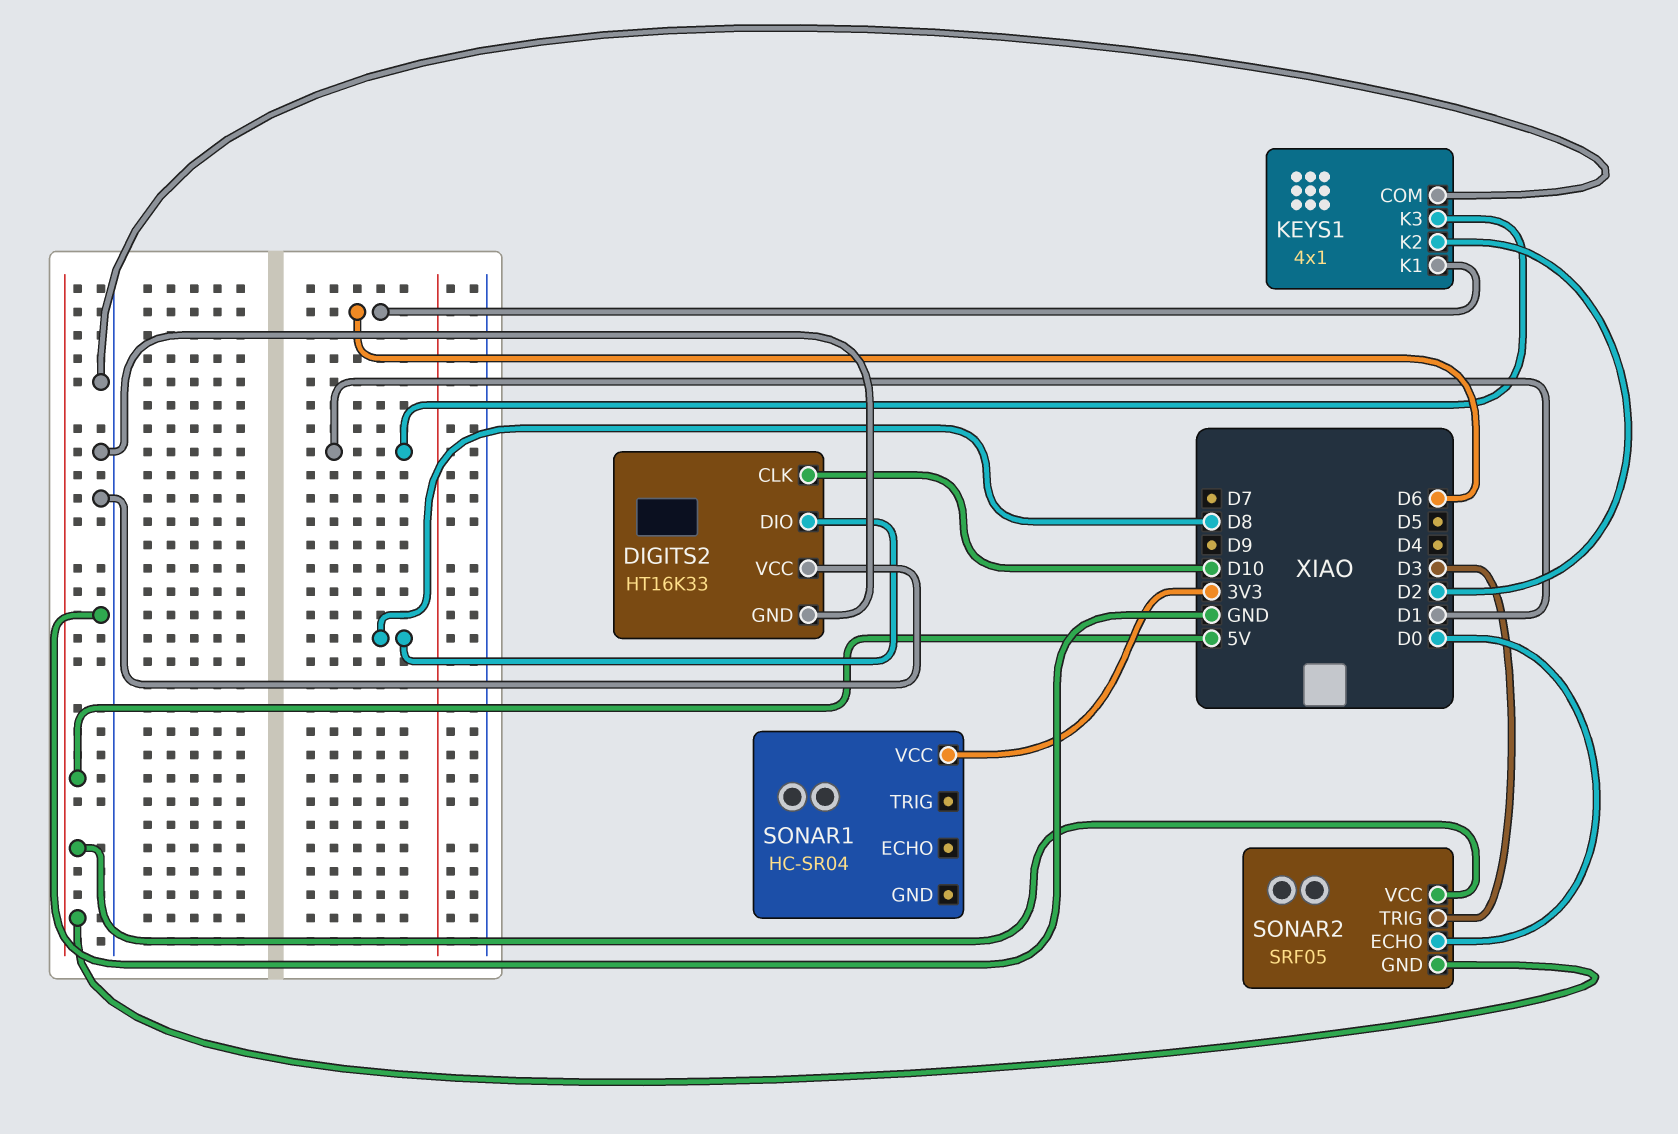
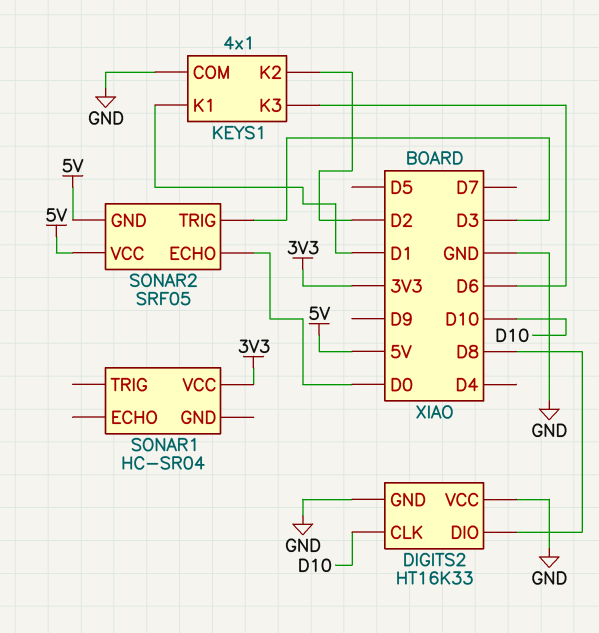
KEYS1 pin K1: D6 -> D1
KEYS1 pin K3: D1 -> D6

